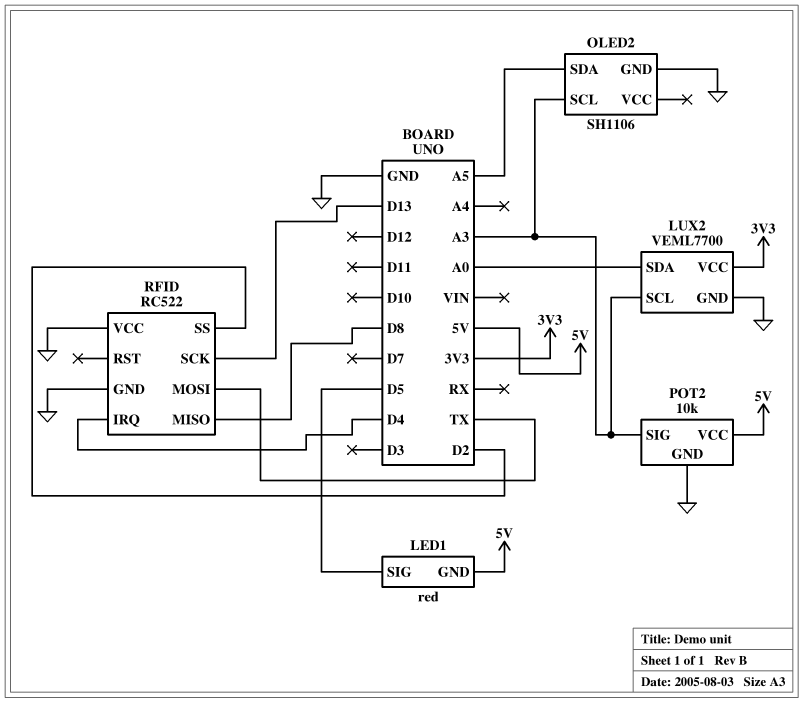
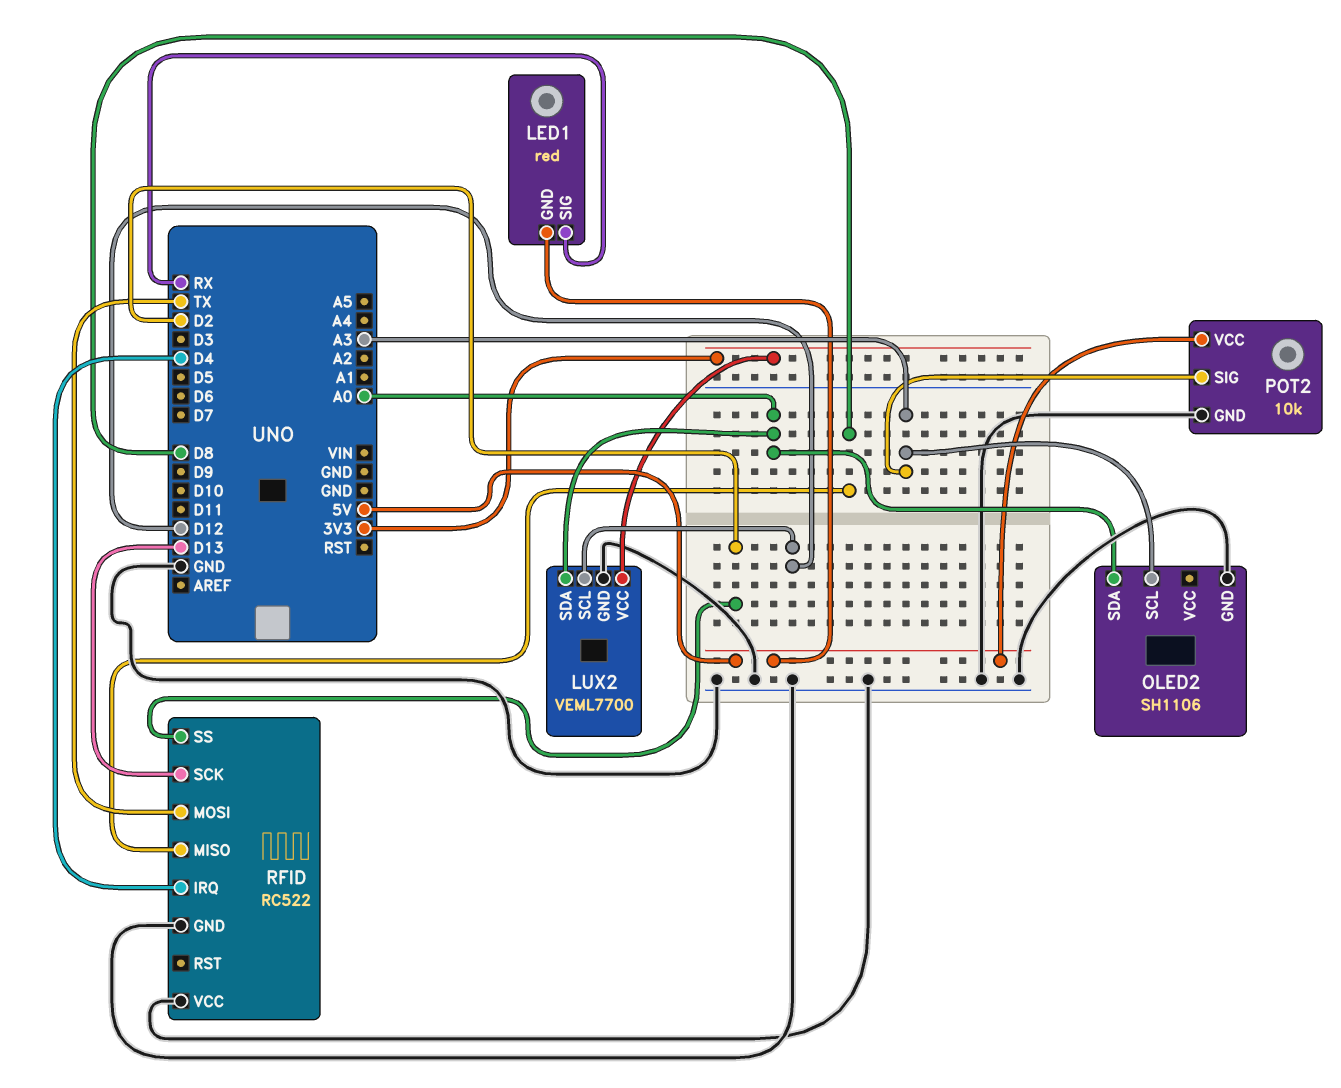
LED1 pin SIG: D5 -> RX
LUX2 pin SCL: A3 -> D12
OLED2 pin SDA: A5 -> A0

